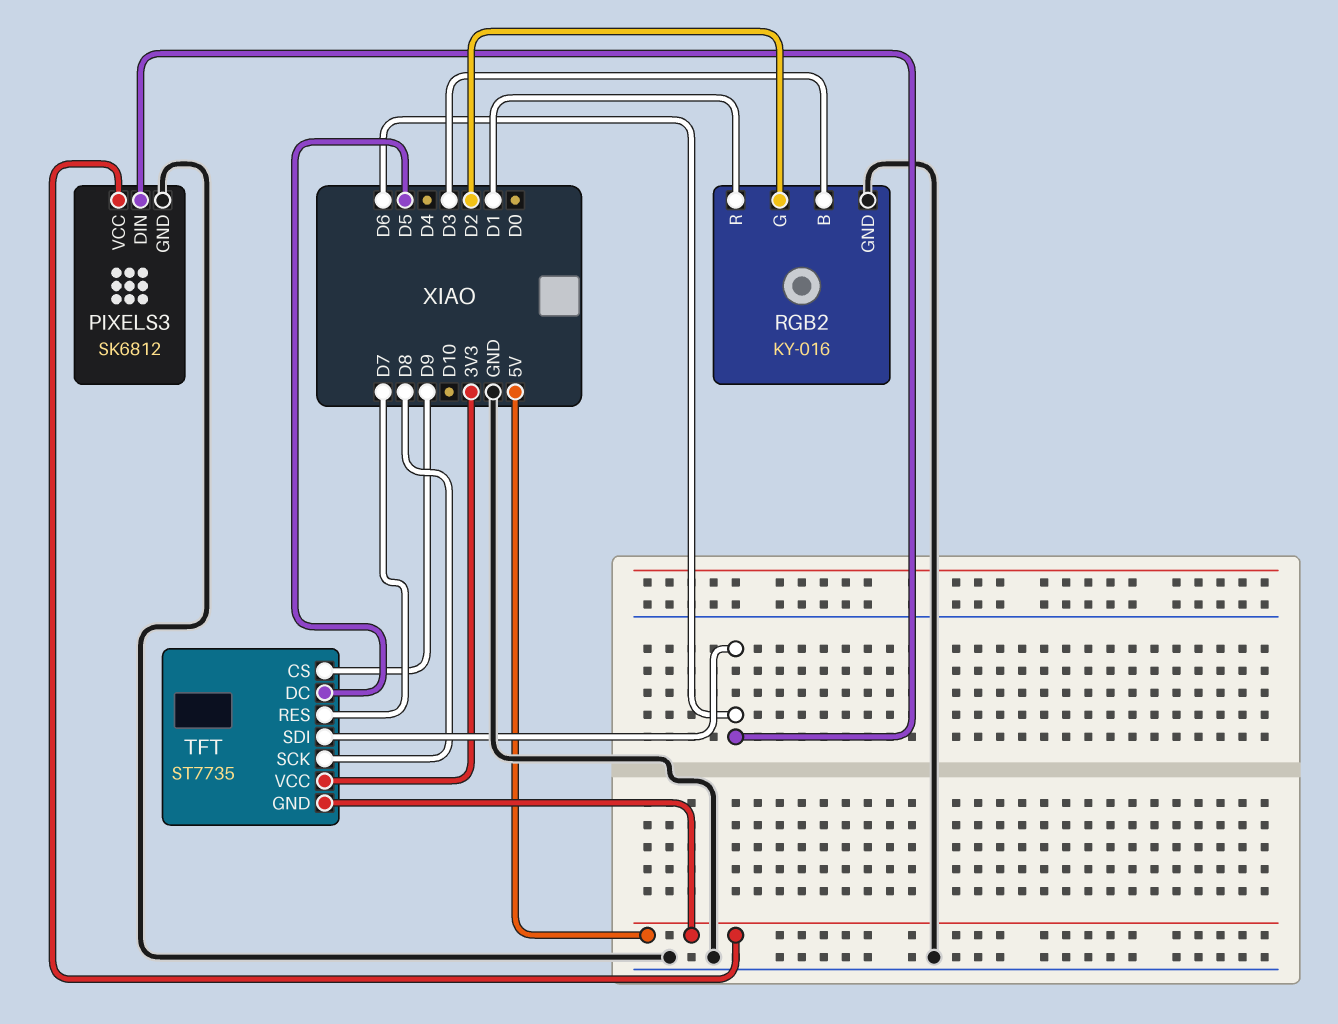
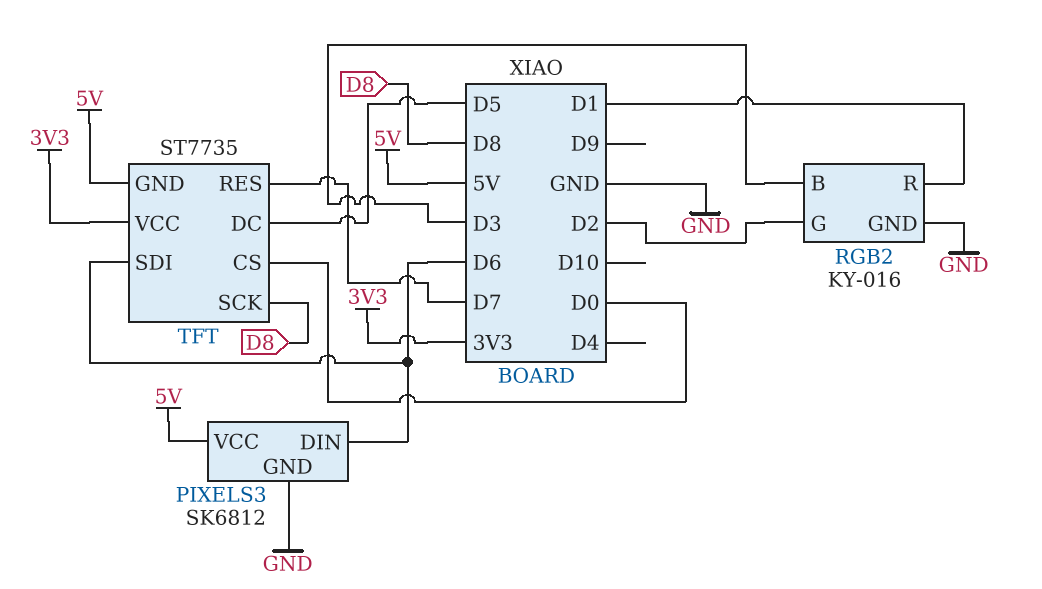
TFT pin CS: D9 -> D0

